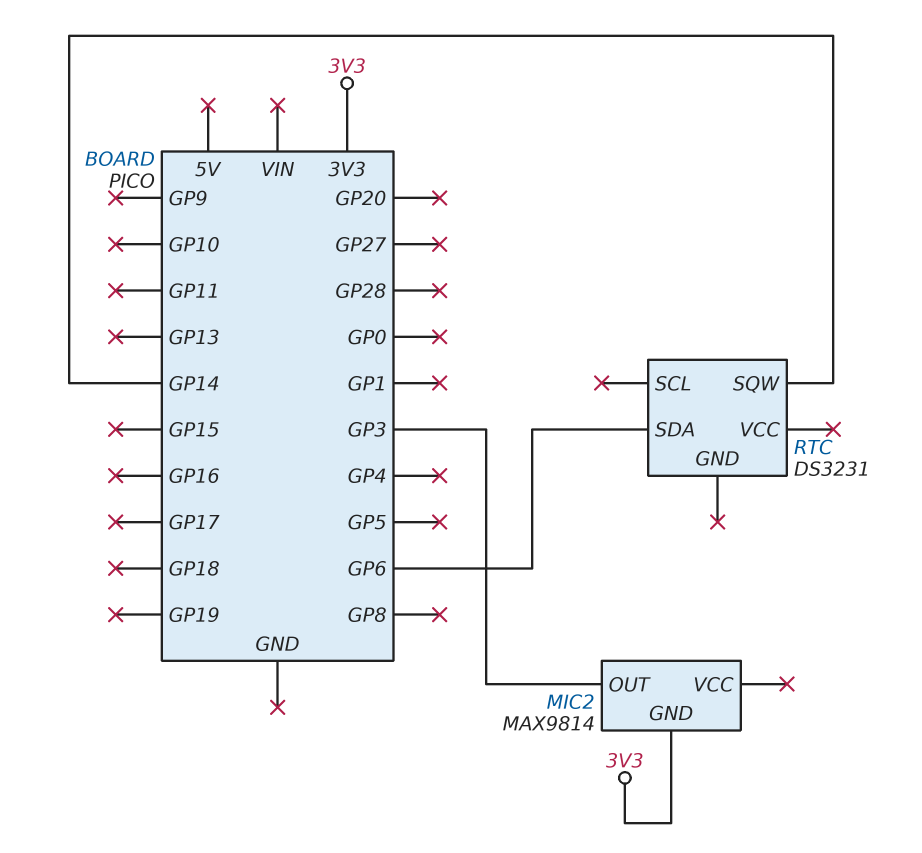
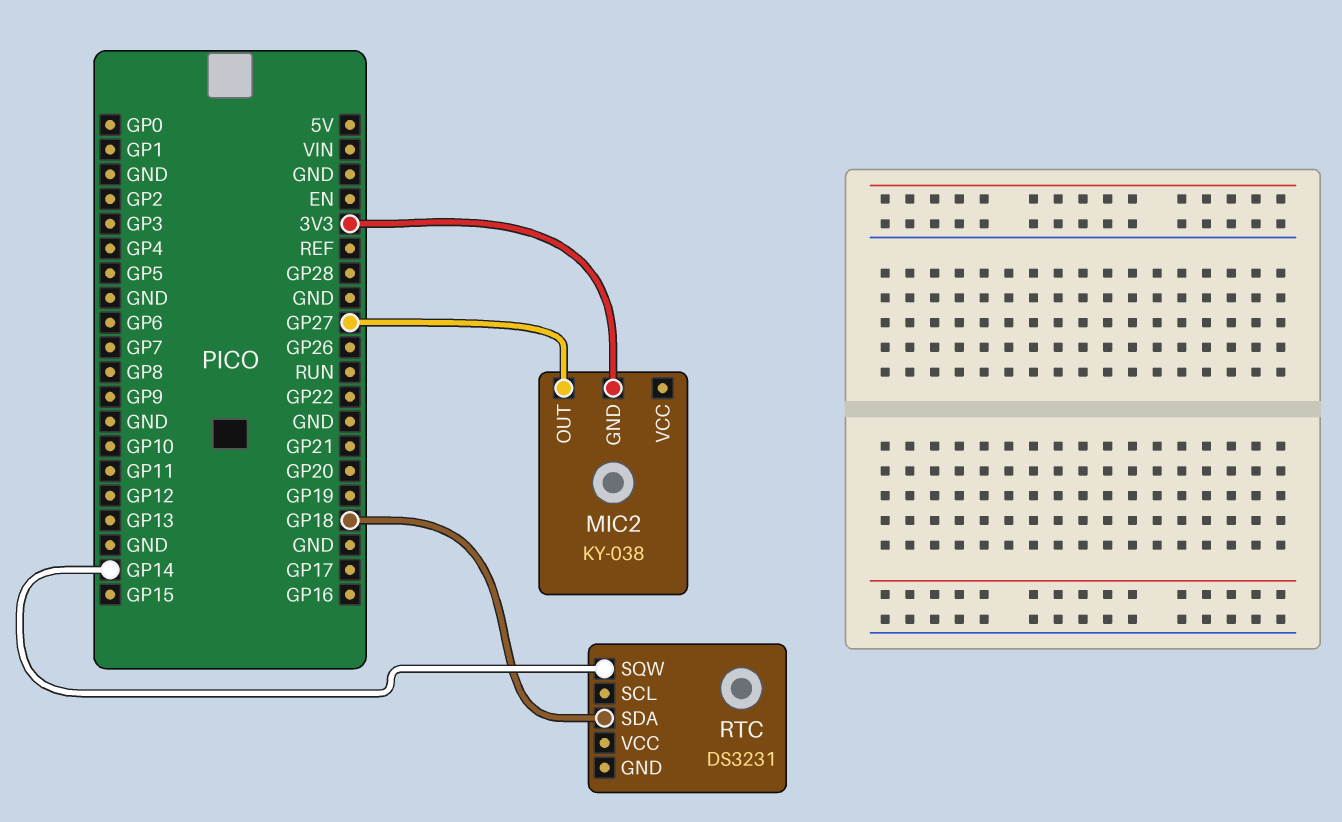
MIC2: MAX9814 -> KY-038
MIC2 pin OUT: GP3 -> GP27
RTC pin SDA: GP6 -> GP18

